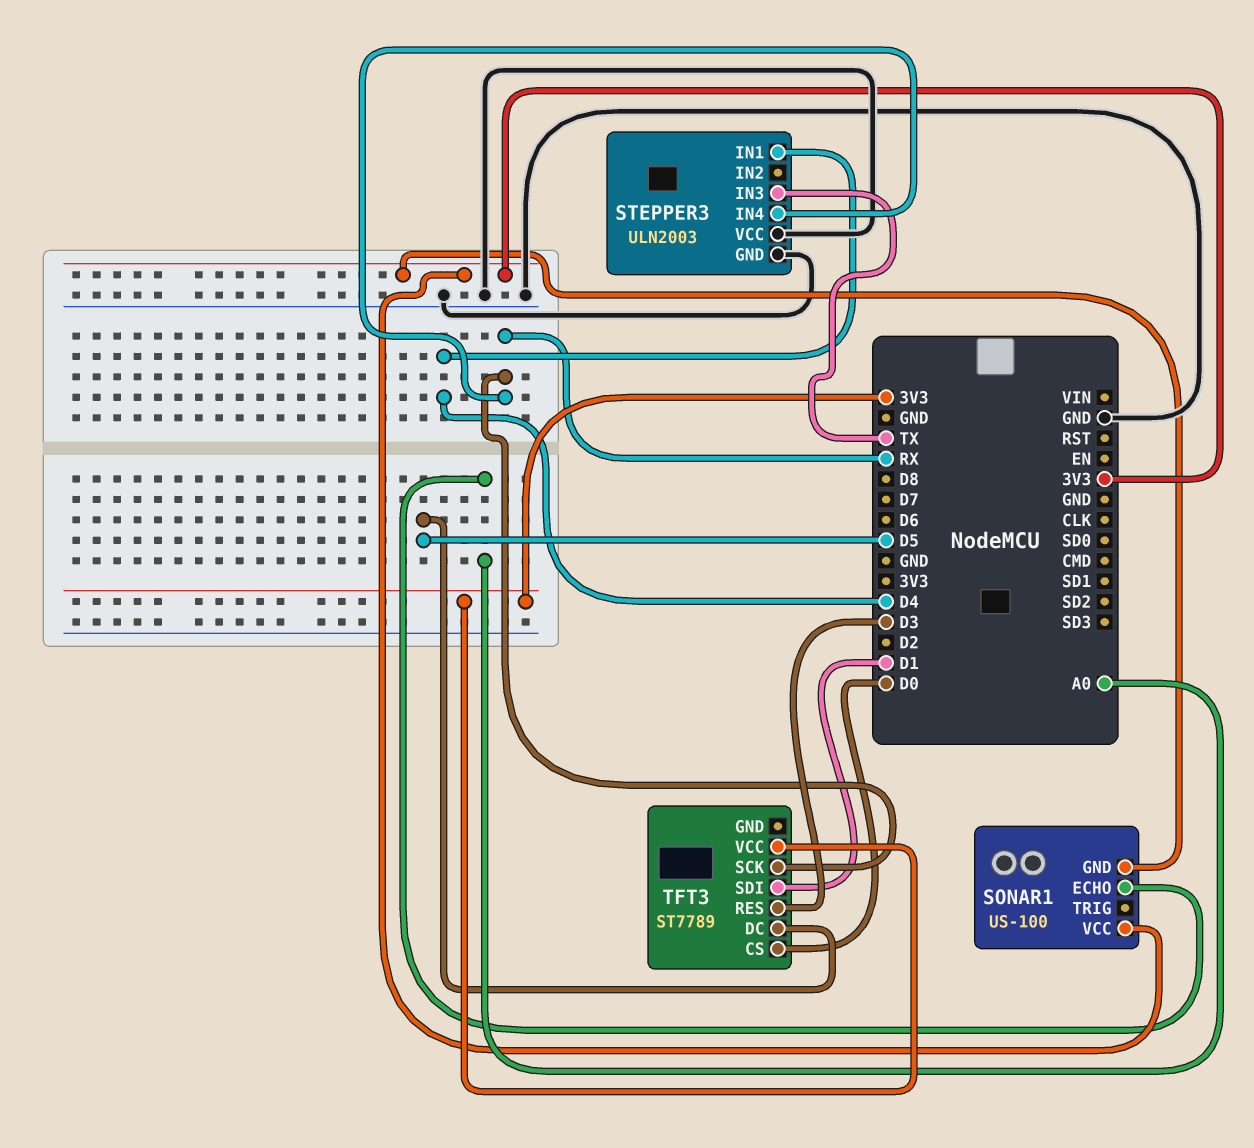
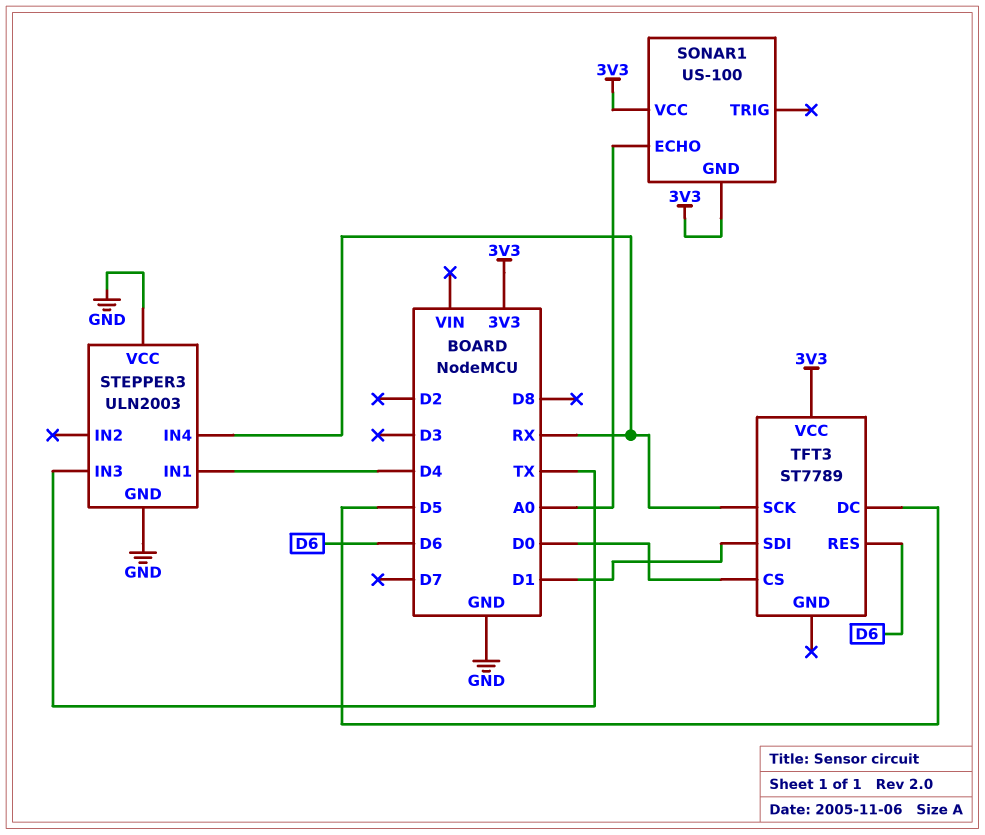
TFT3 pin RES: D3 -> D6

